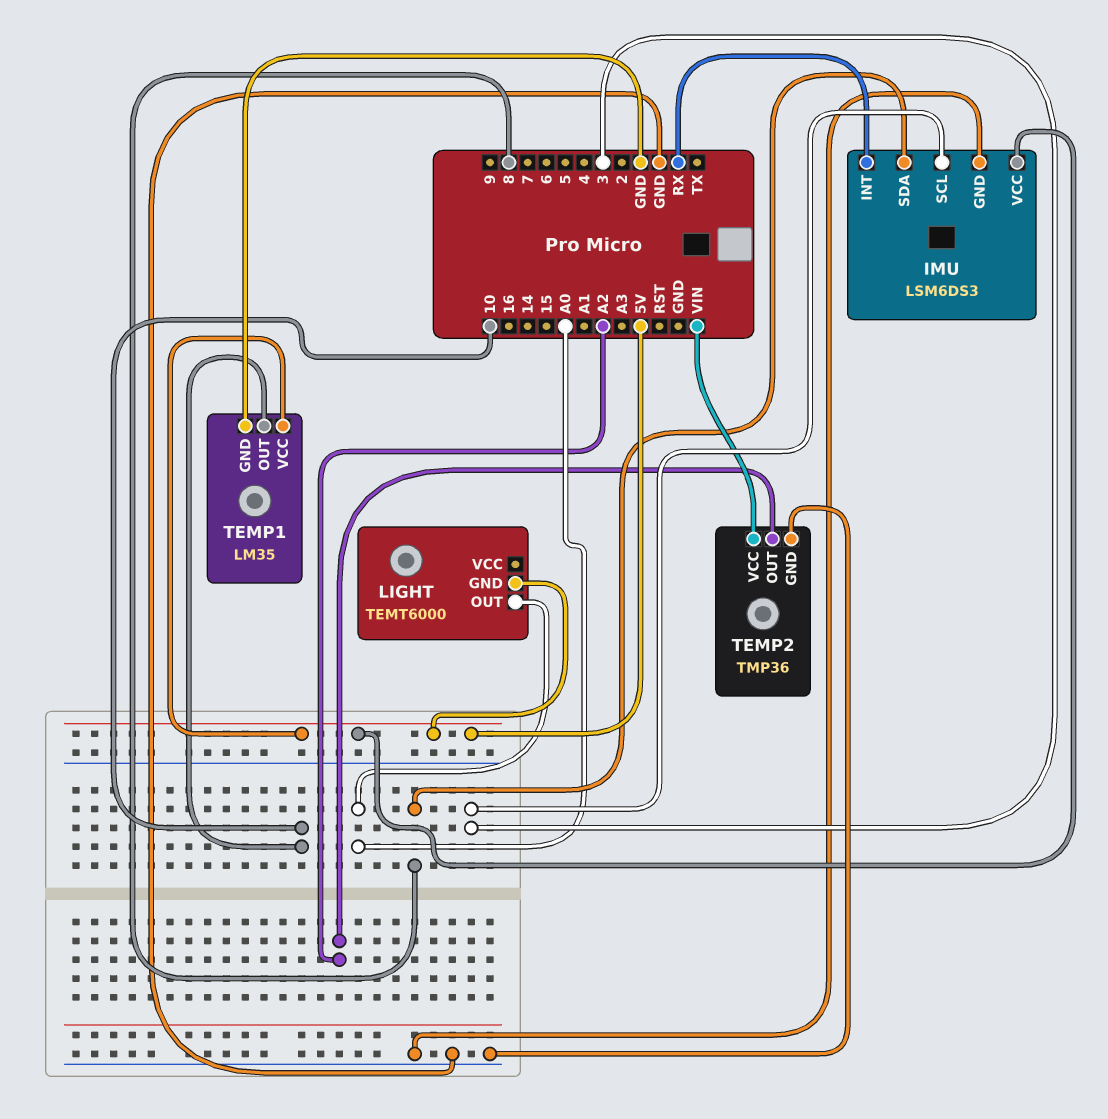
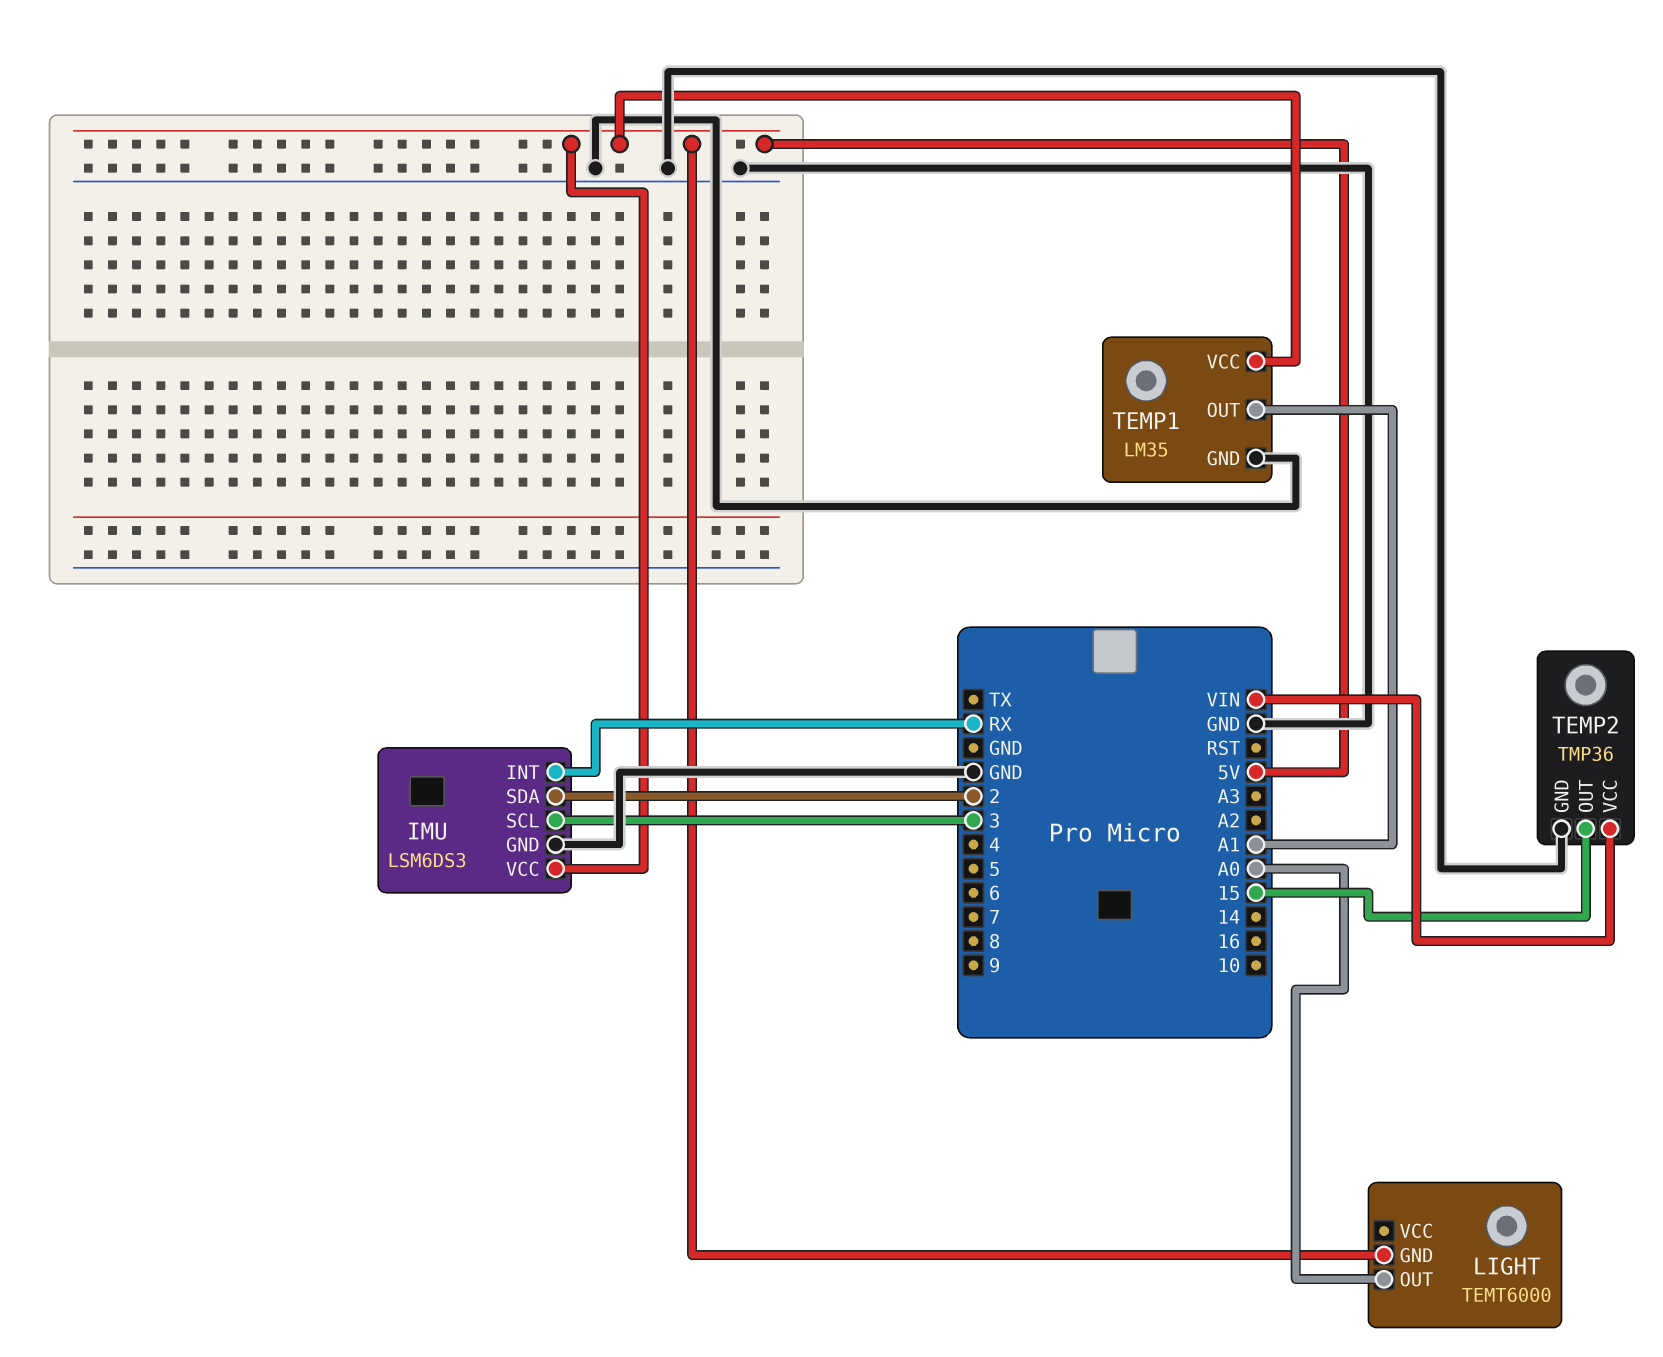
IMU pin SDA: 8 -> 2
TEMP1 pin OUT: 10 -> A1
TEMP2 pin OUT: A2 -> 15

